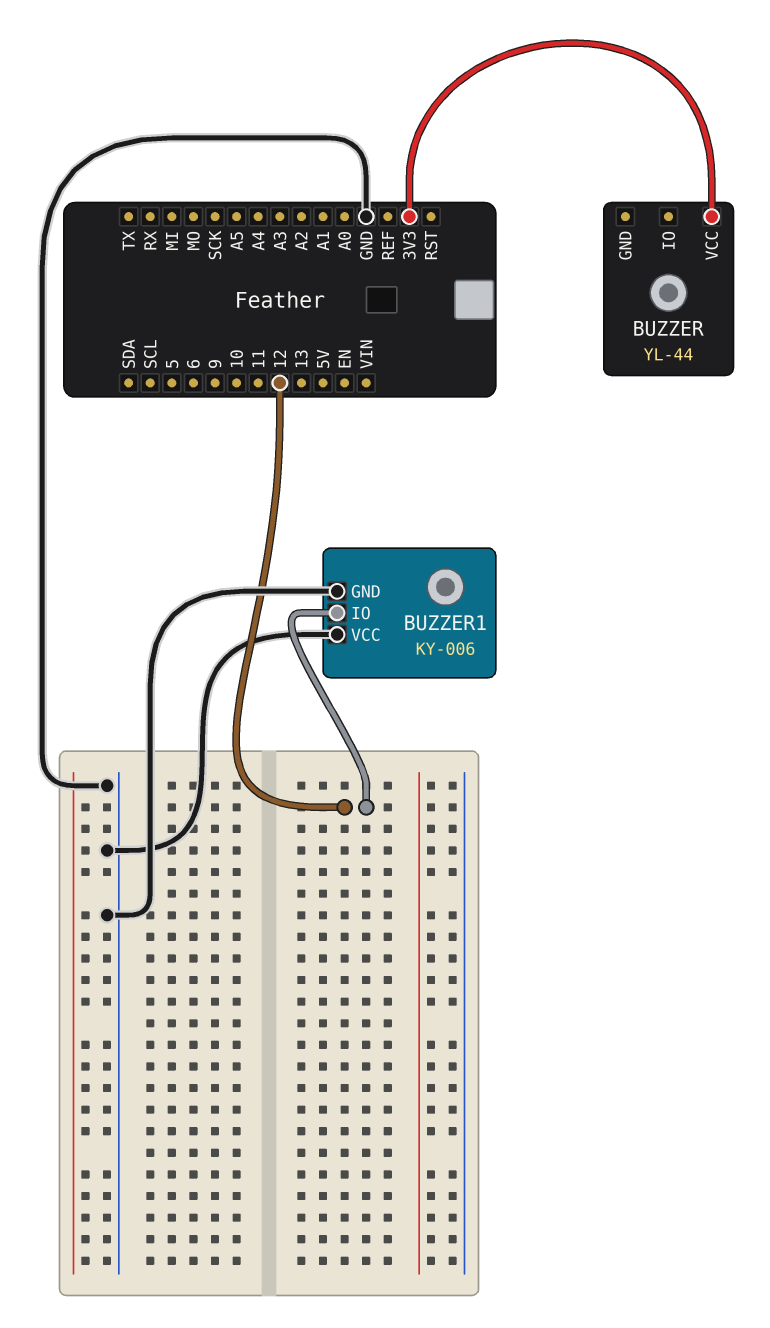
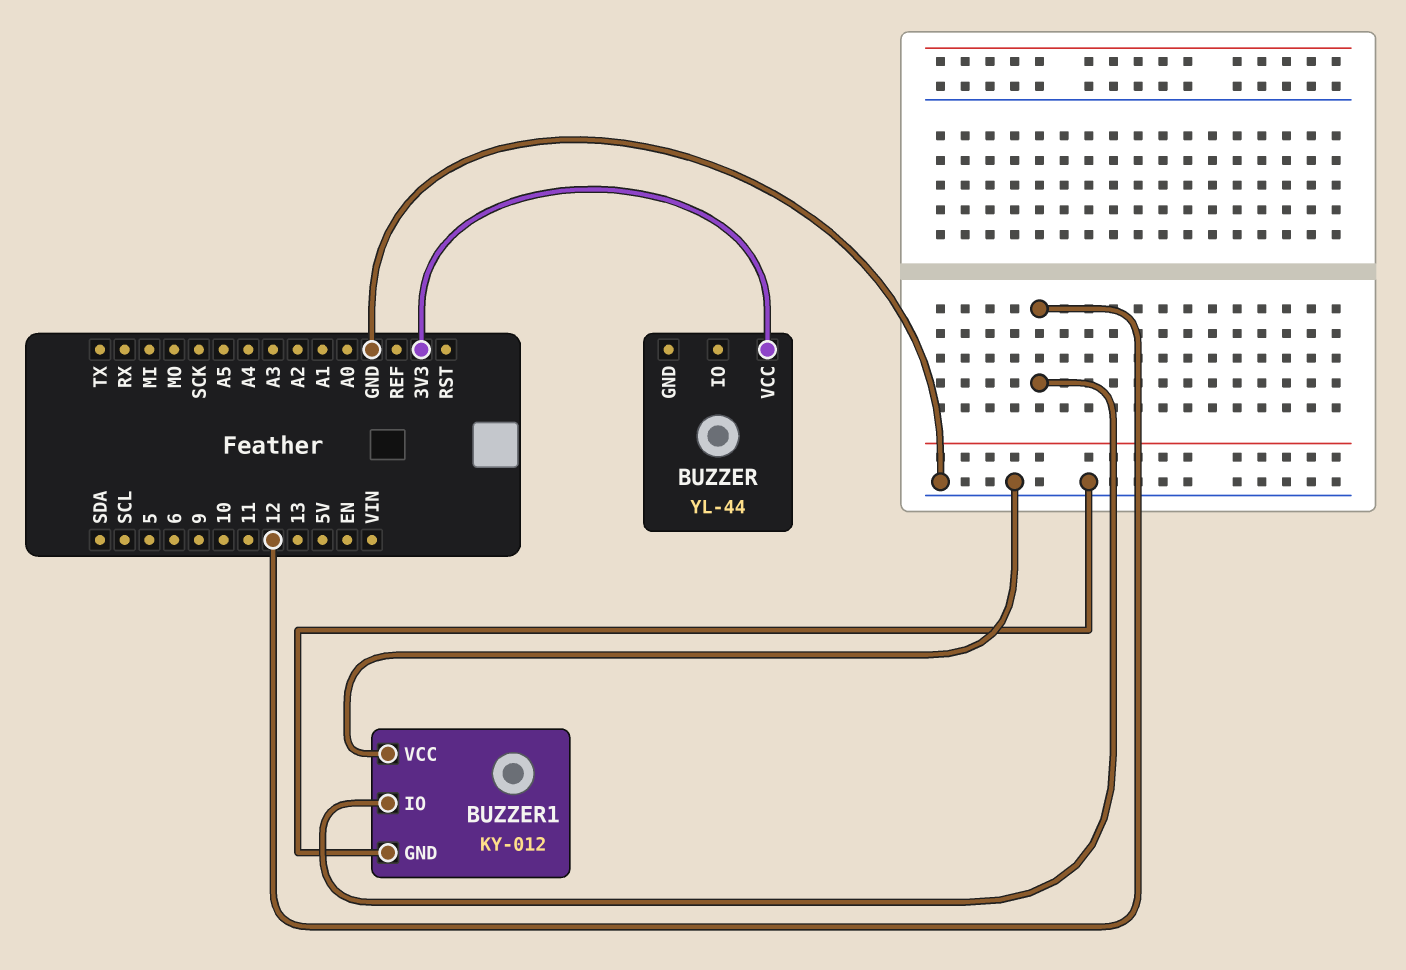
BUZZER1: KY-006 -> KY-012

